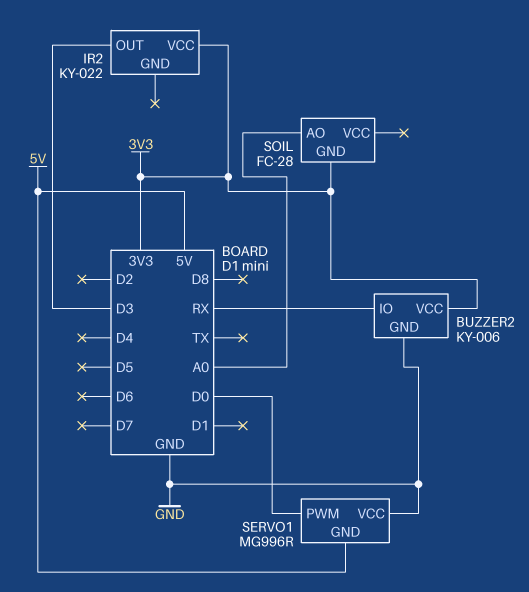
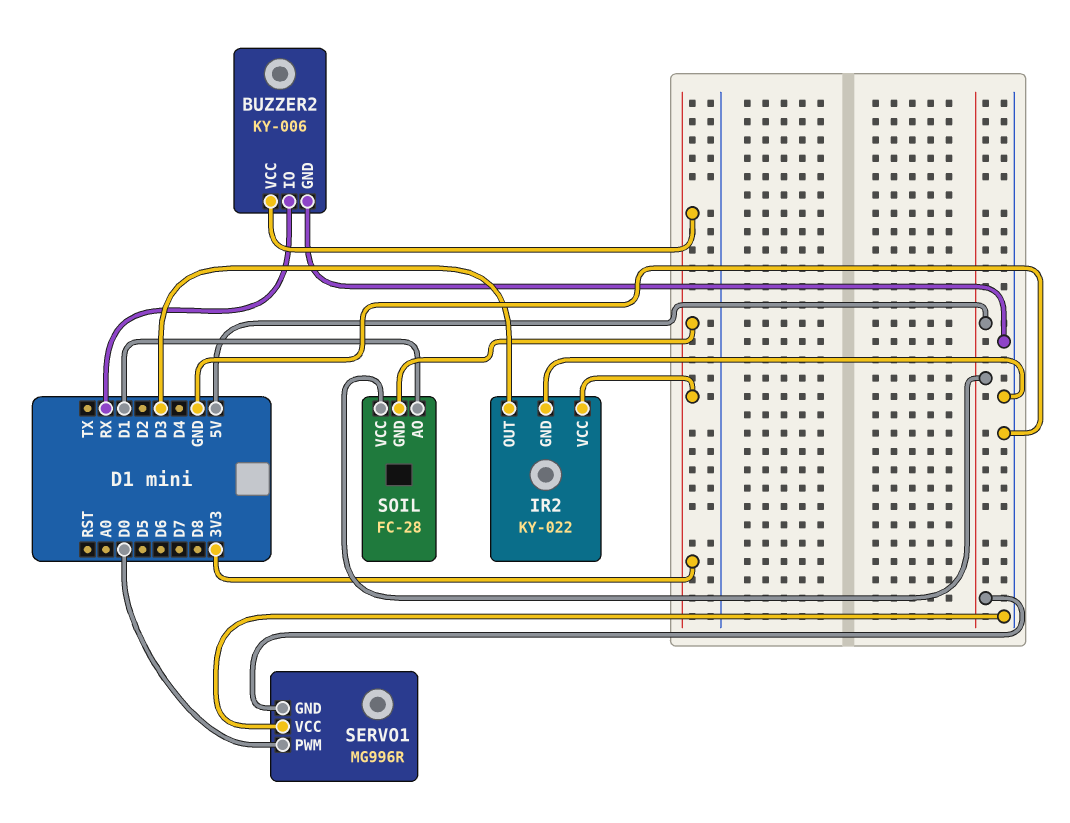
IR2 pin GND: none -> GND
SOIL pin AO: A0 -> D1
SOIL pin VCC: none -> 5V

